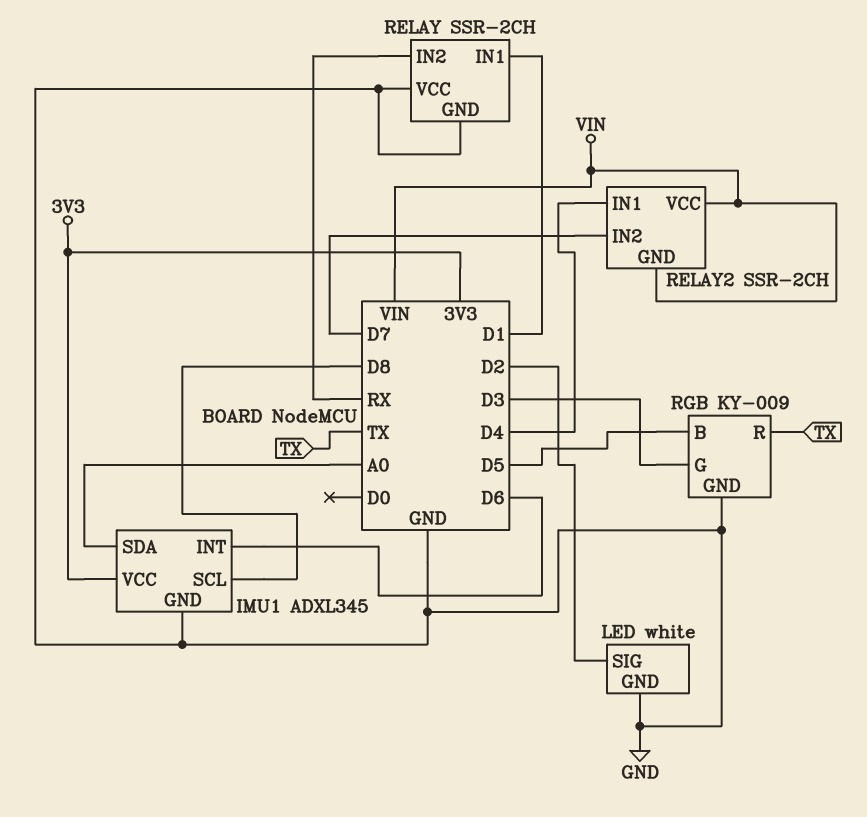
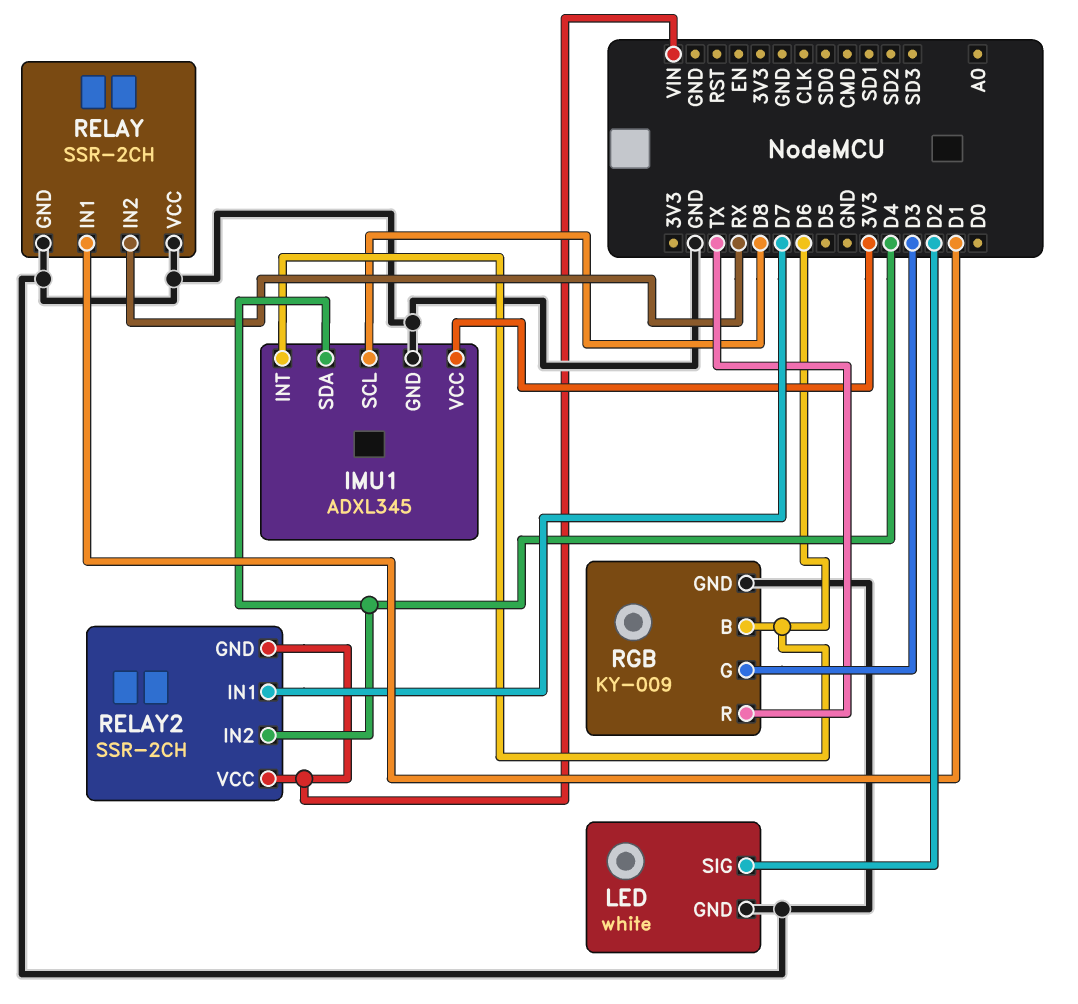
IMU1 pin SDA: A0 -> D4
RELAY2 pin IN1: D4 -> D7
RELAY2 pin IN2: D7 -> D4
RGB pin B: D5 -> D6

